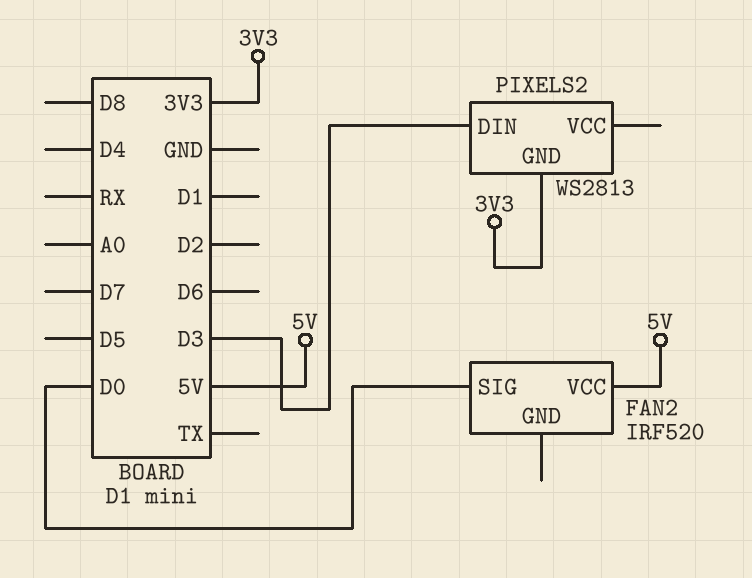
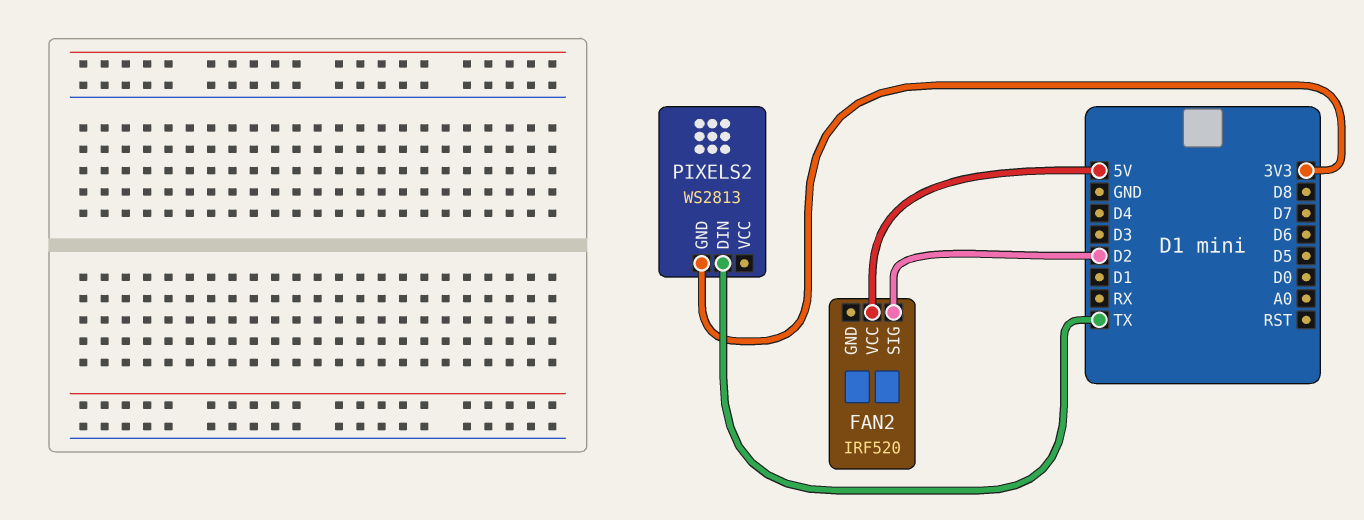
FAN2 pin SIG: D0 -> D2
PIXELS2 pin DIN: D3 -> TX

